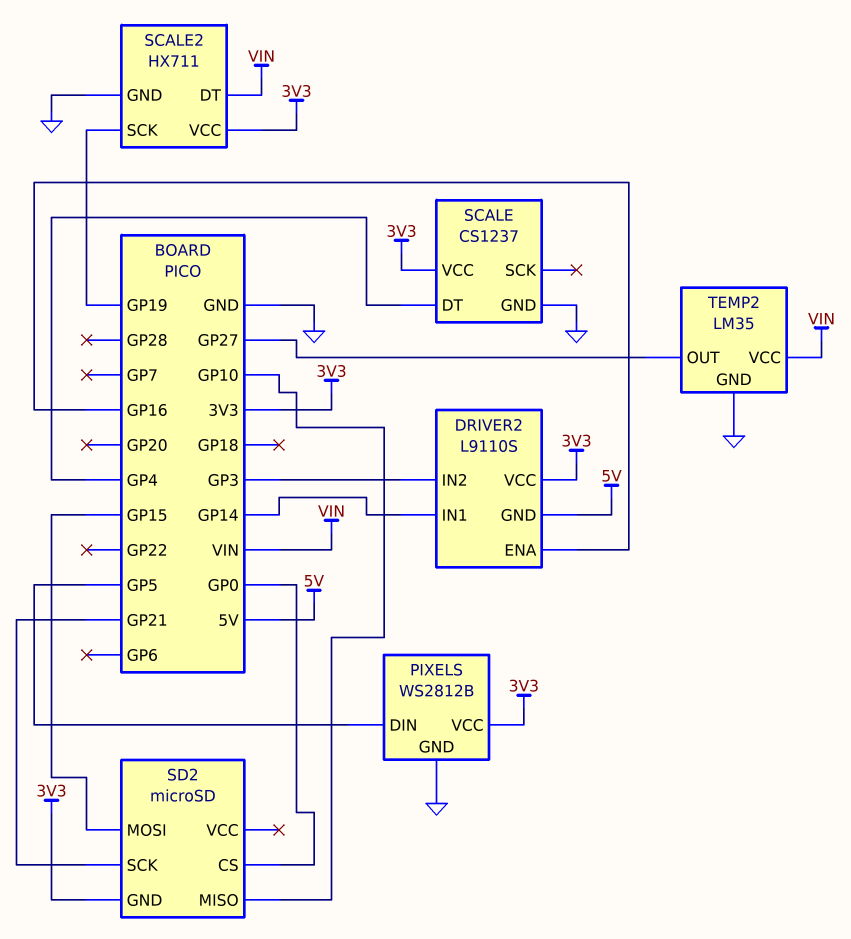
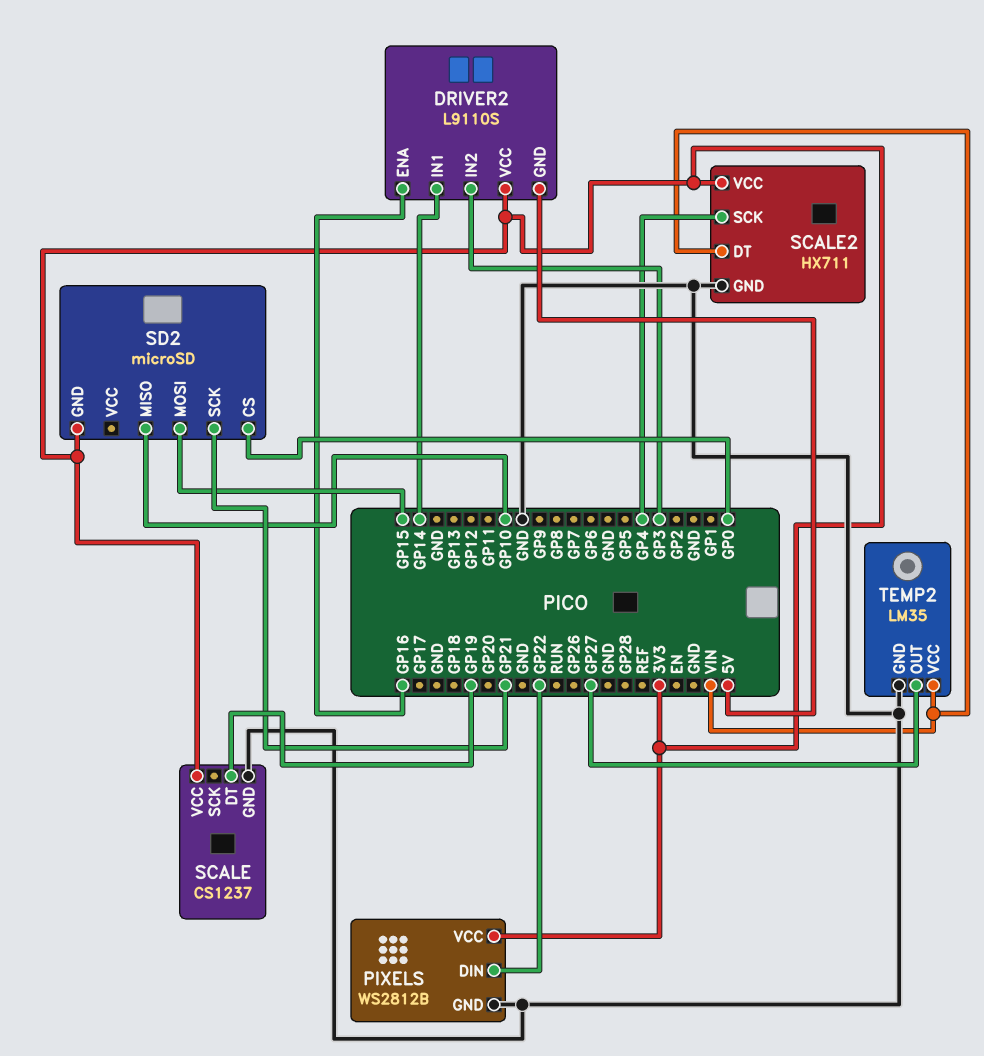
PIXELS pin DIN: GP5 -> GP22
SCALE pin DT: GP4 -> GP19
SCALE2 pin SCK: GP19 -> GP4

